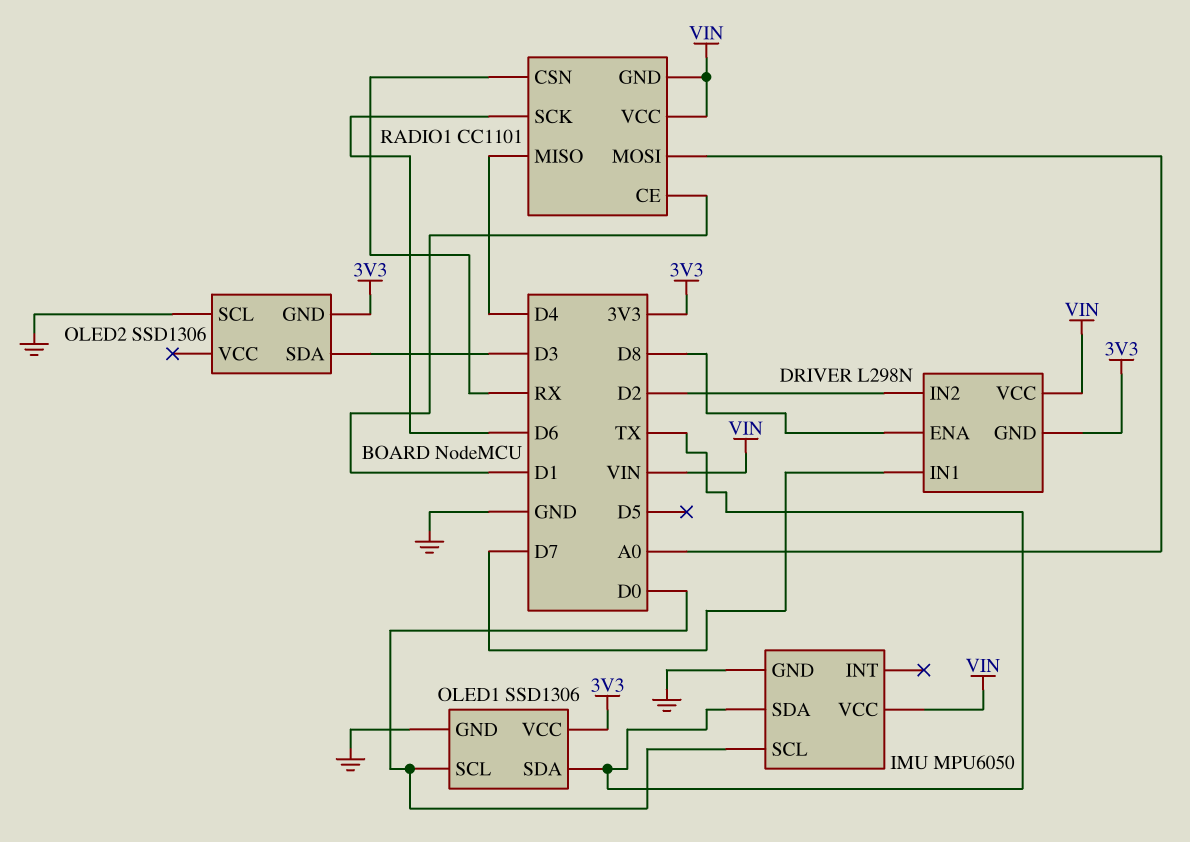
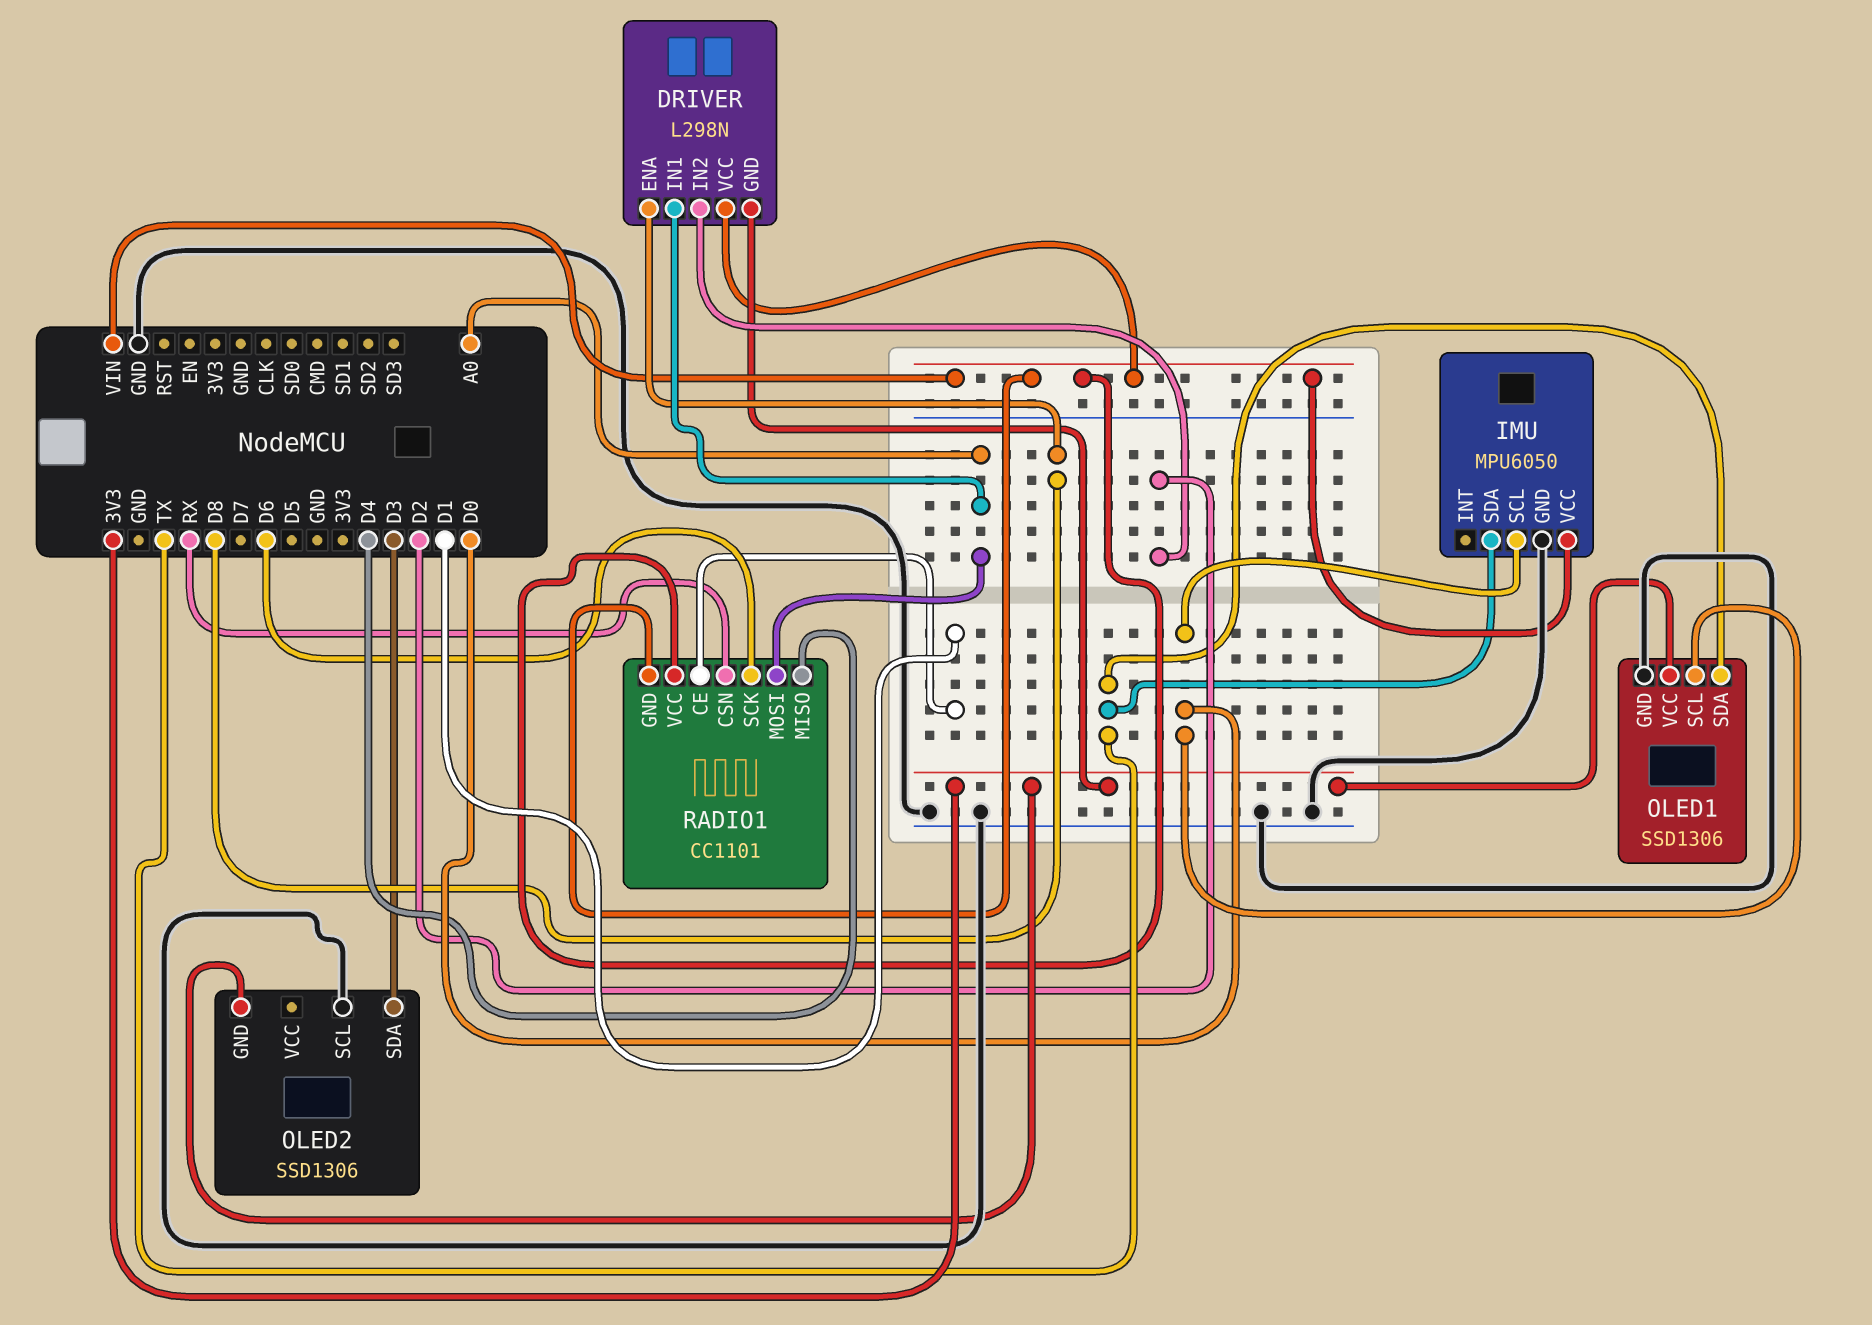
DRIVER pin IN1: D7 -> A0

